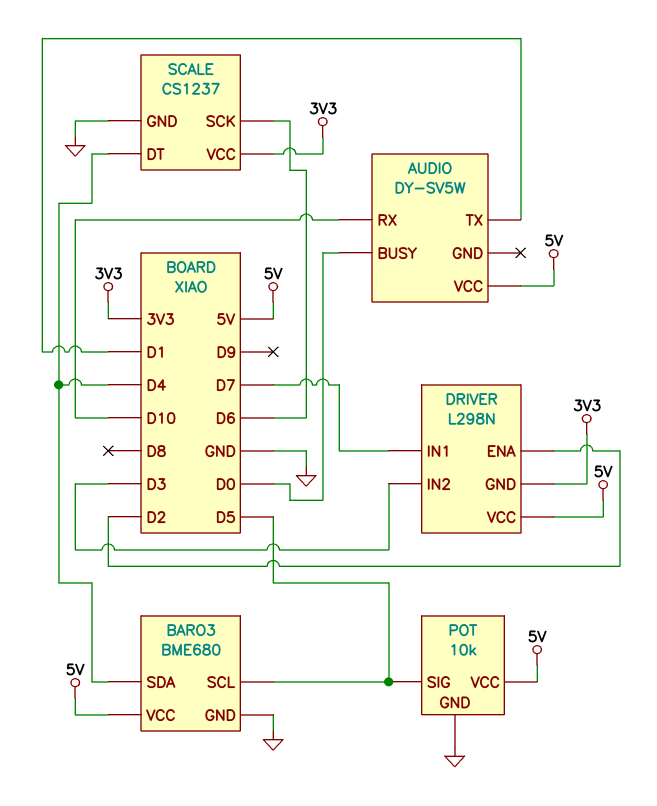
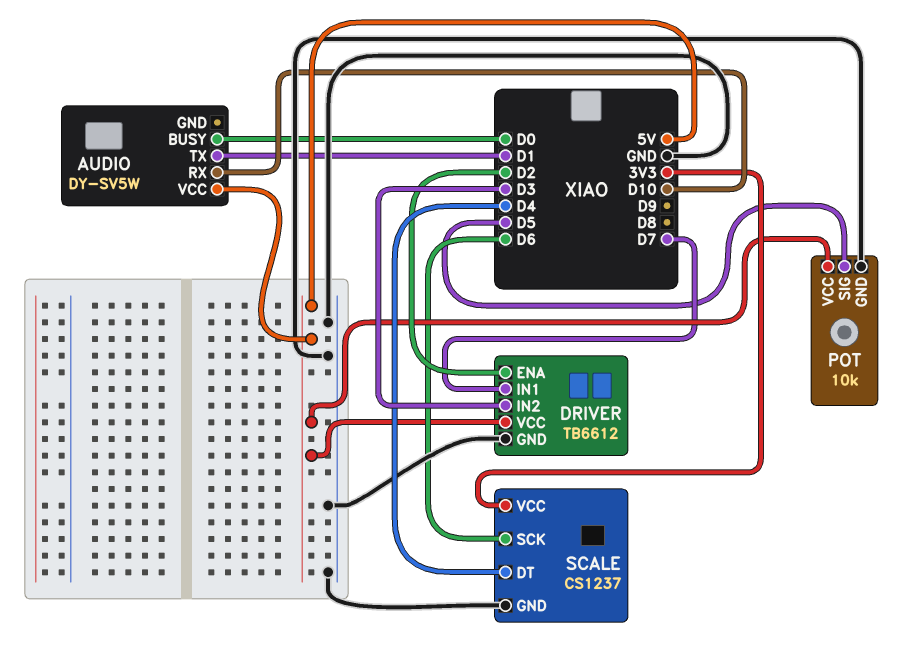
BARO3: BME680 -> none
BARO3 pin GND: GND -> none
BARO3 pin SCL: D5 -> none
BARO3 pin SDA: D4 -> none
BARO3 pin VCC: 5V -> none
DRIVER: L298N -> TB6612
DRIVER pin GND: 3V3 -> GND

